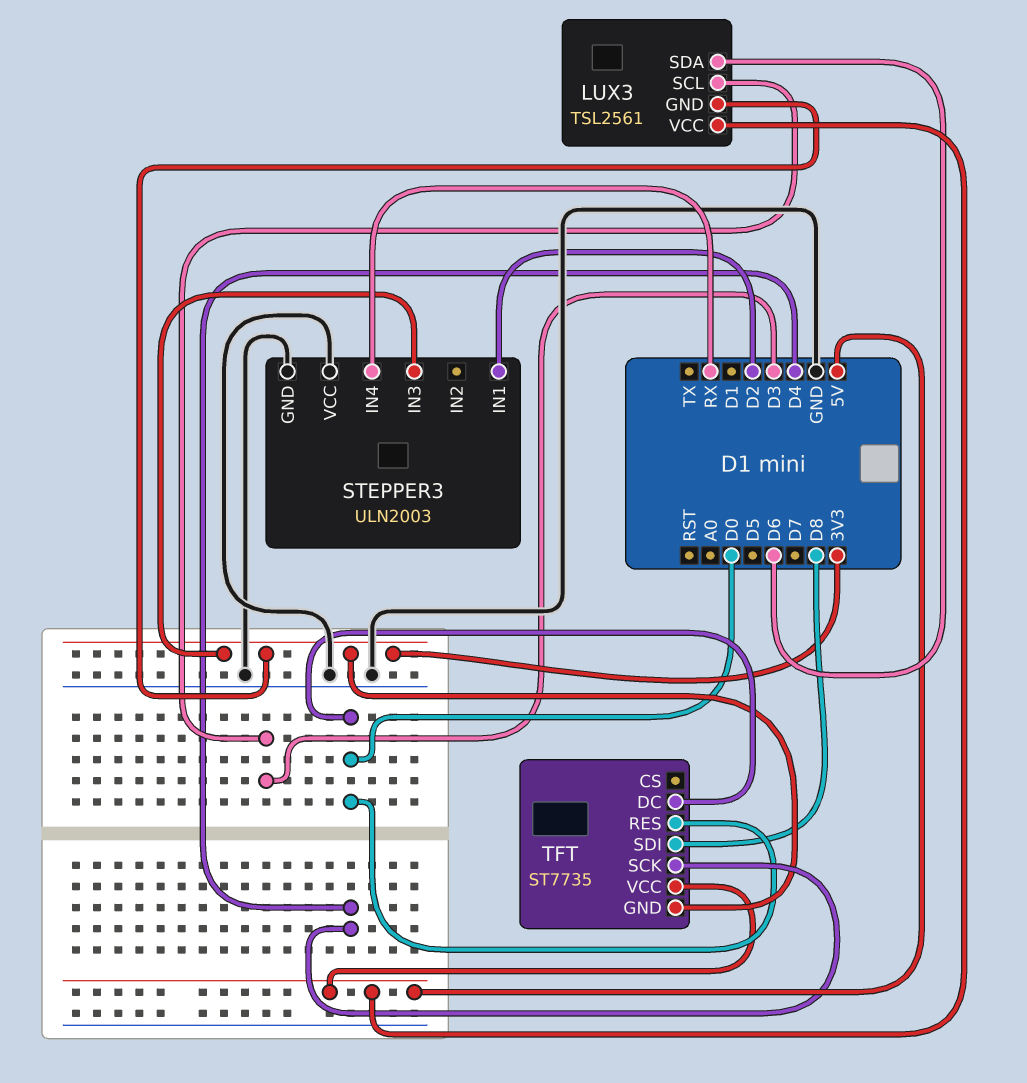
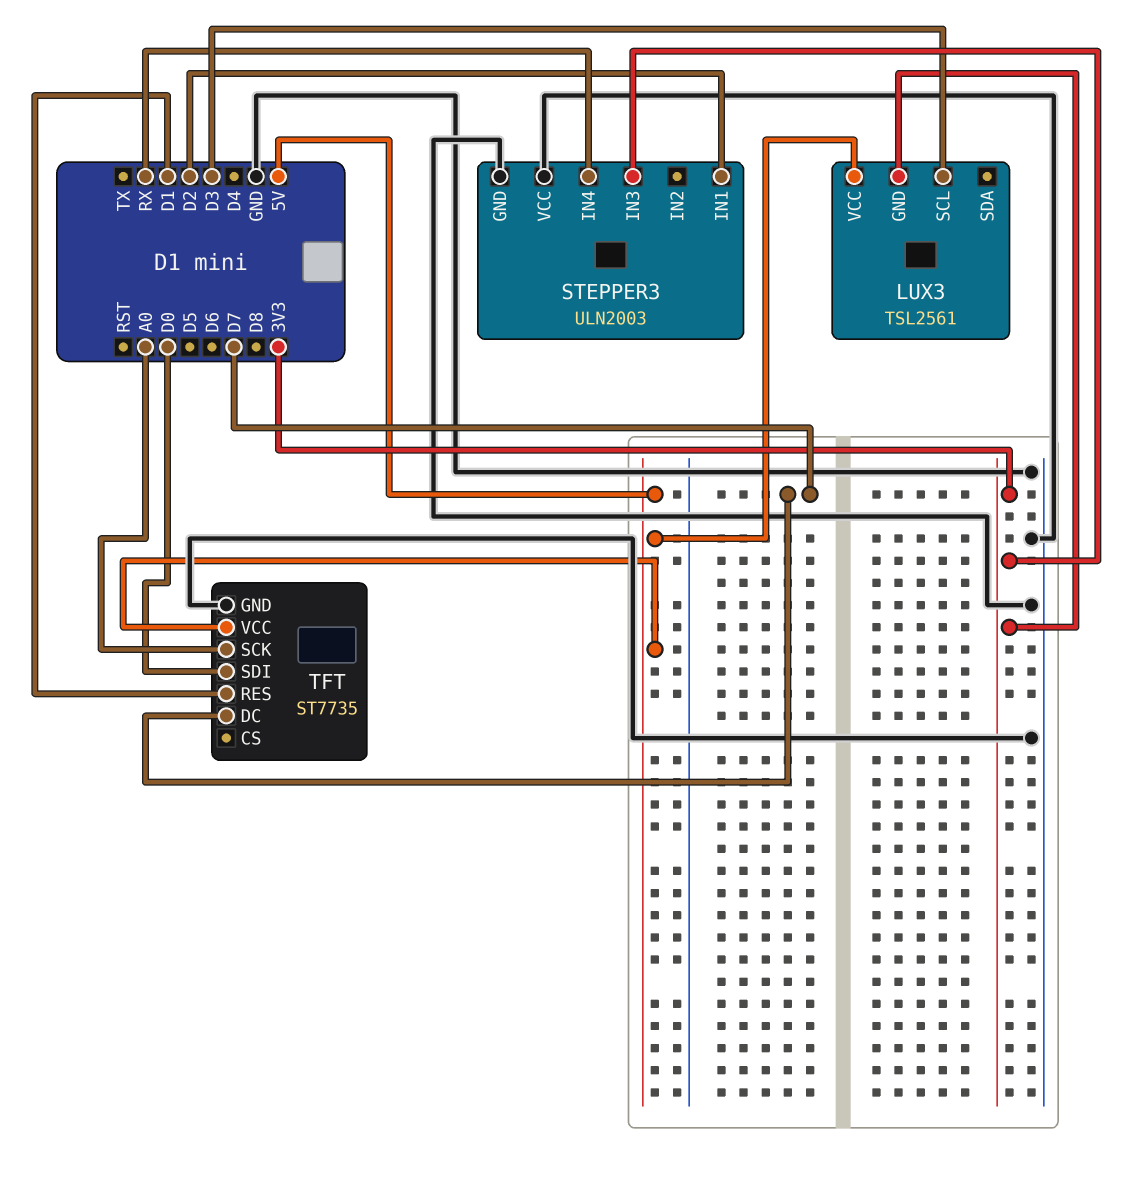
LUX3 pin SDA: D6 -> none
TFT pin DC: D0 -> D7
TFT pin GND: 3V3 -> GND
TFT pin RES: D0 -> D1
TFT pin SCK: D4 -> A0
TFT pin SDI: D8 -> D0

